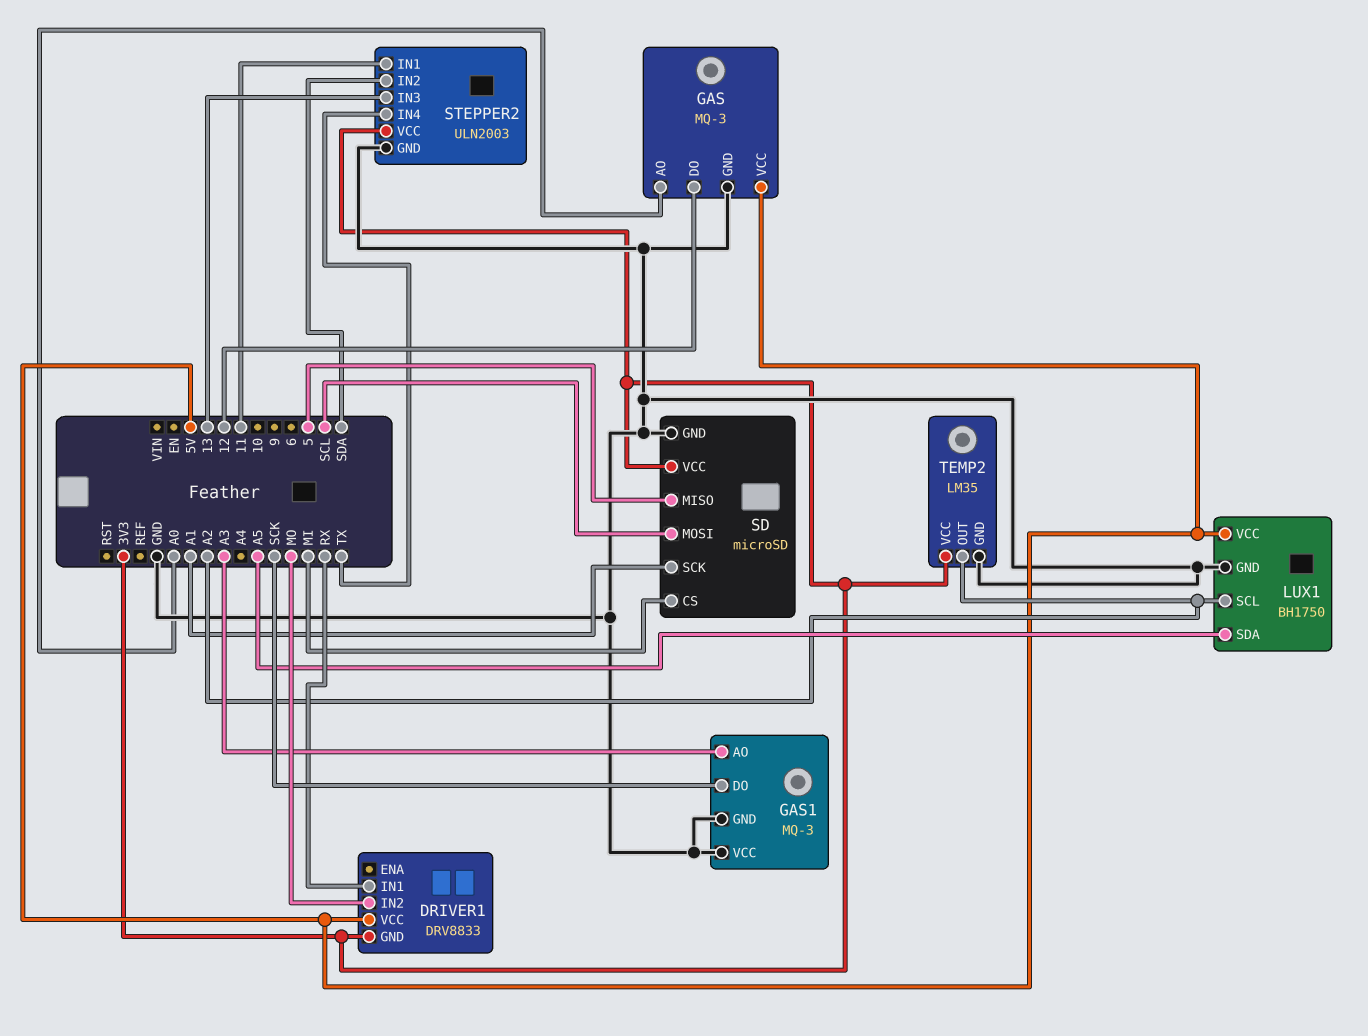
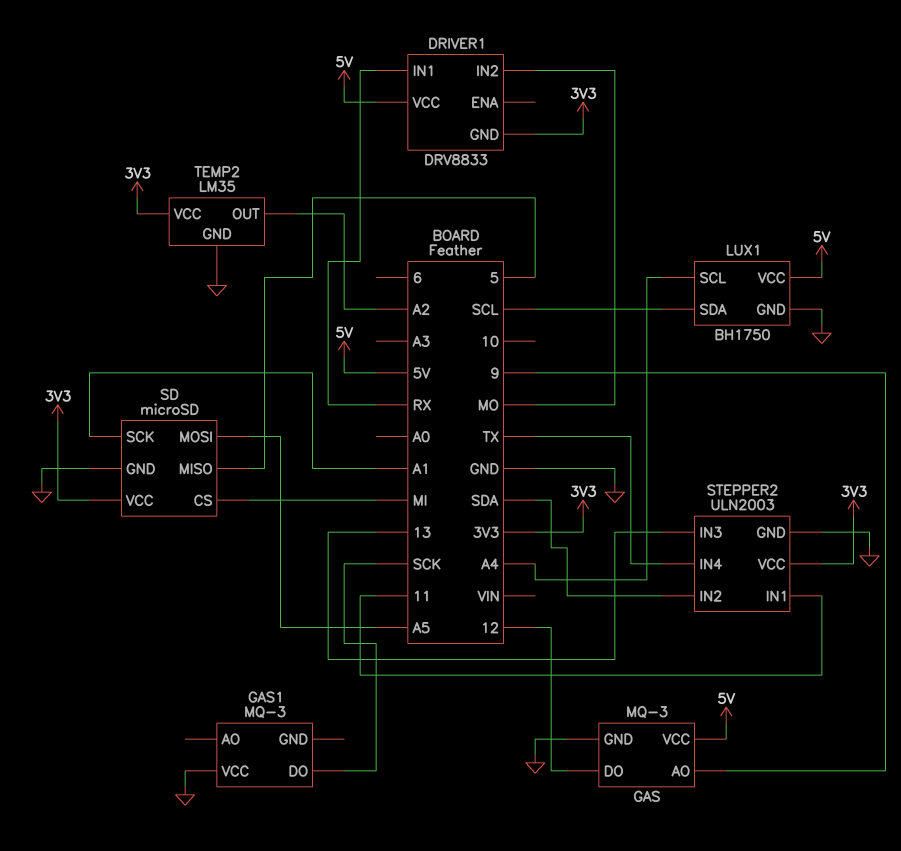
GAS pin AO: A0 -> 9
GAS1 pin AO: A3 -> none
GAS1 pin GND: GND -> none
LUX1 pin SCL: A2 -> A4
LUX1 pin SDA: A5 -> SCL
SD pin MOSI: SCL -> A5

